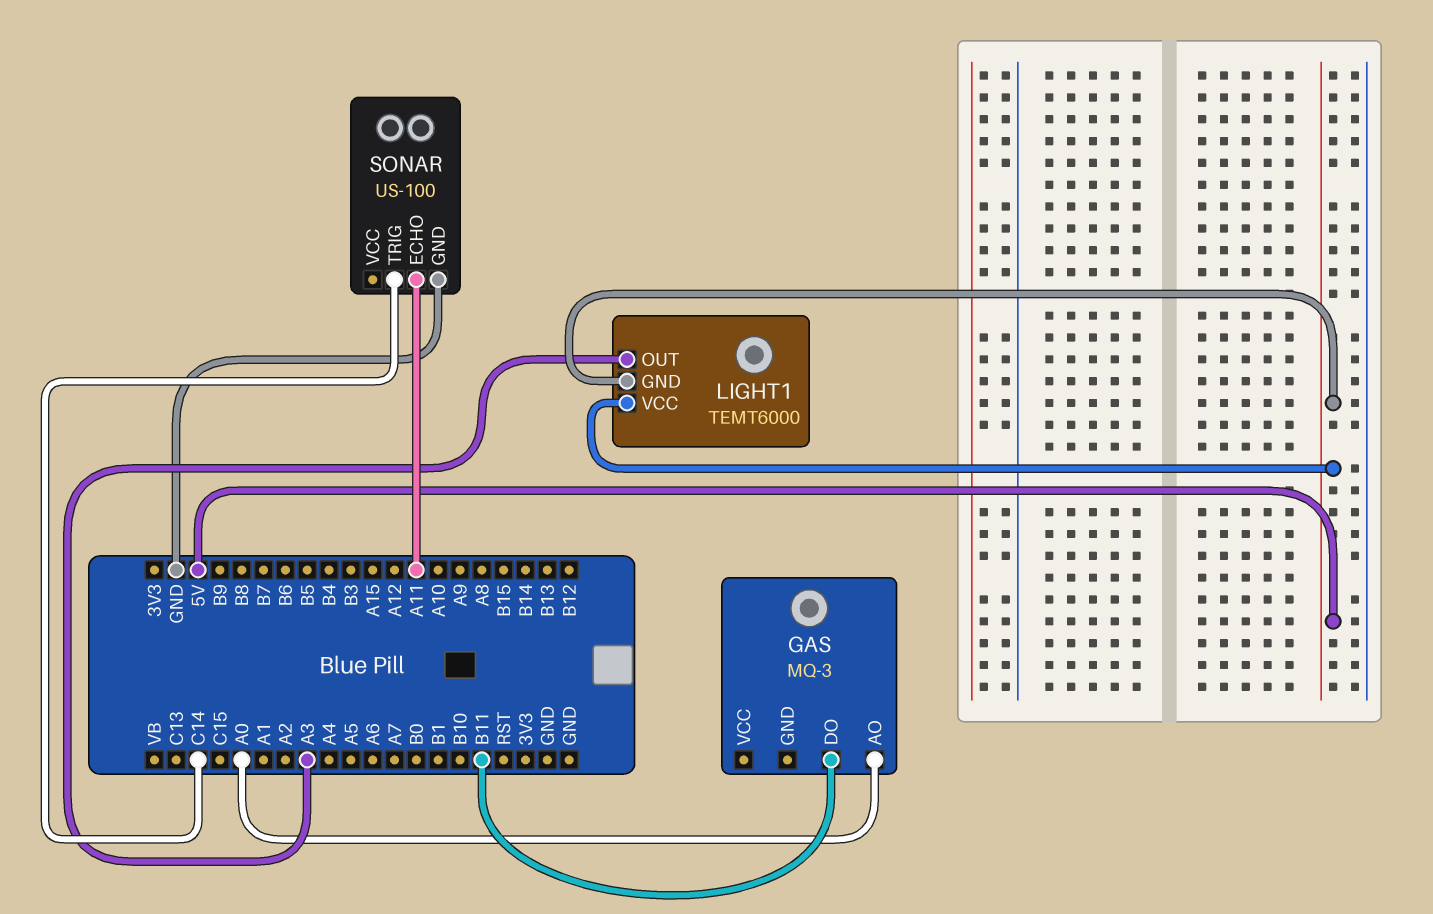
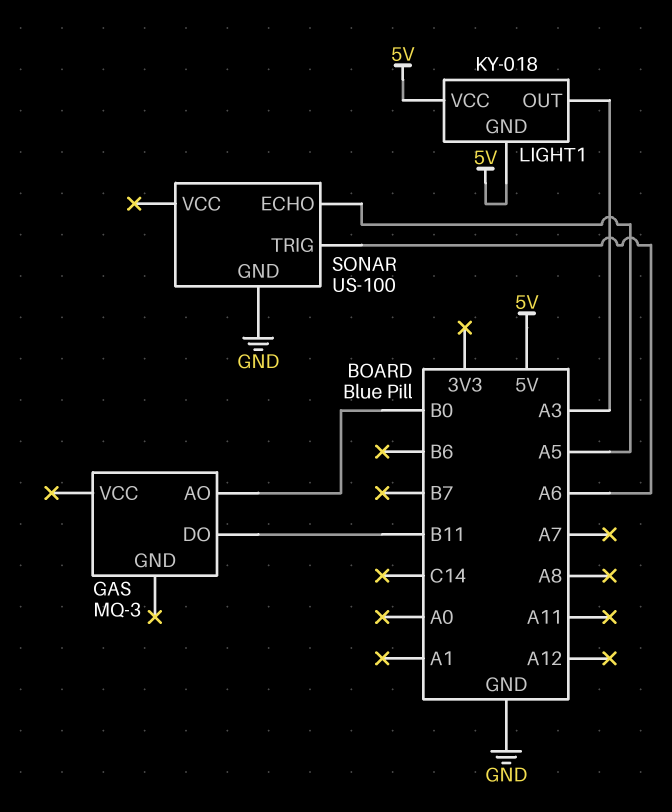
GAS pin AO: A0 -> B0
LIGHT1: TEMT6000 -> KY-018
SONAR pin ECHO: A11 -> A5
SONAR pin TRIG: C14 -> A6

